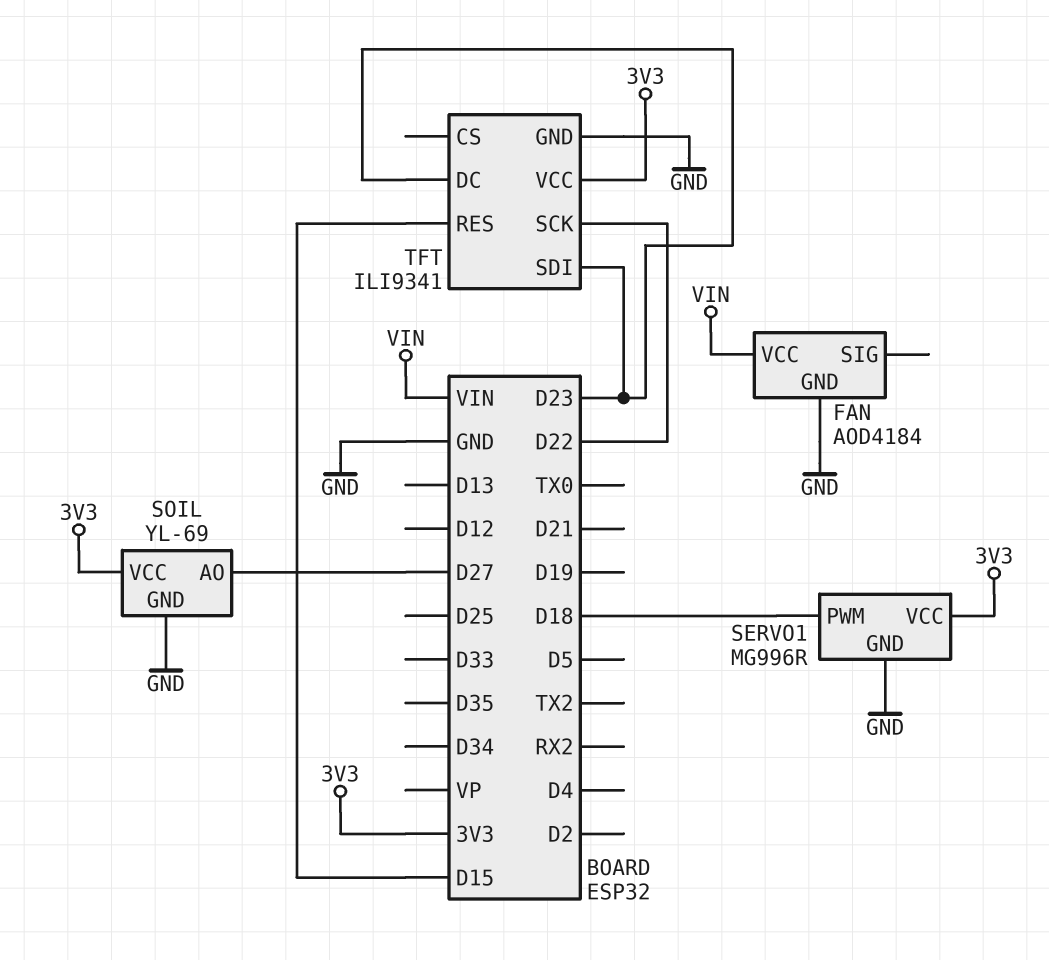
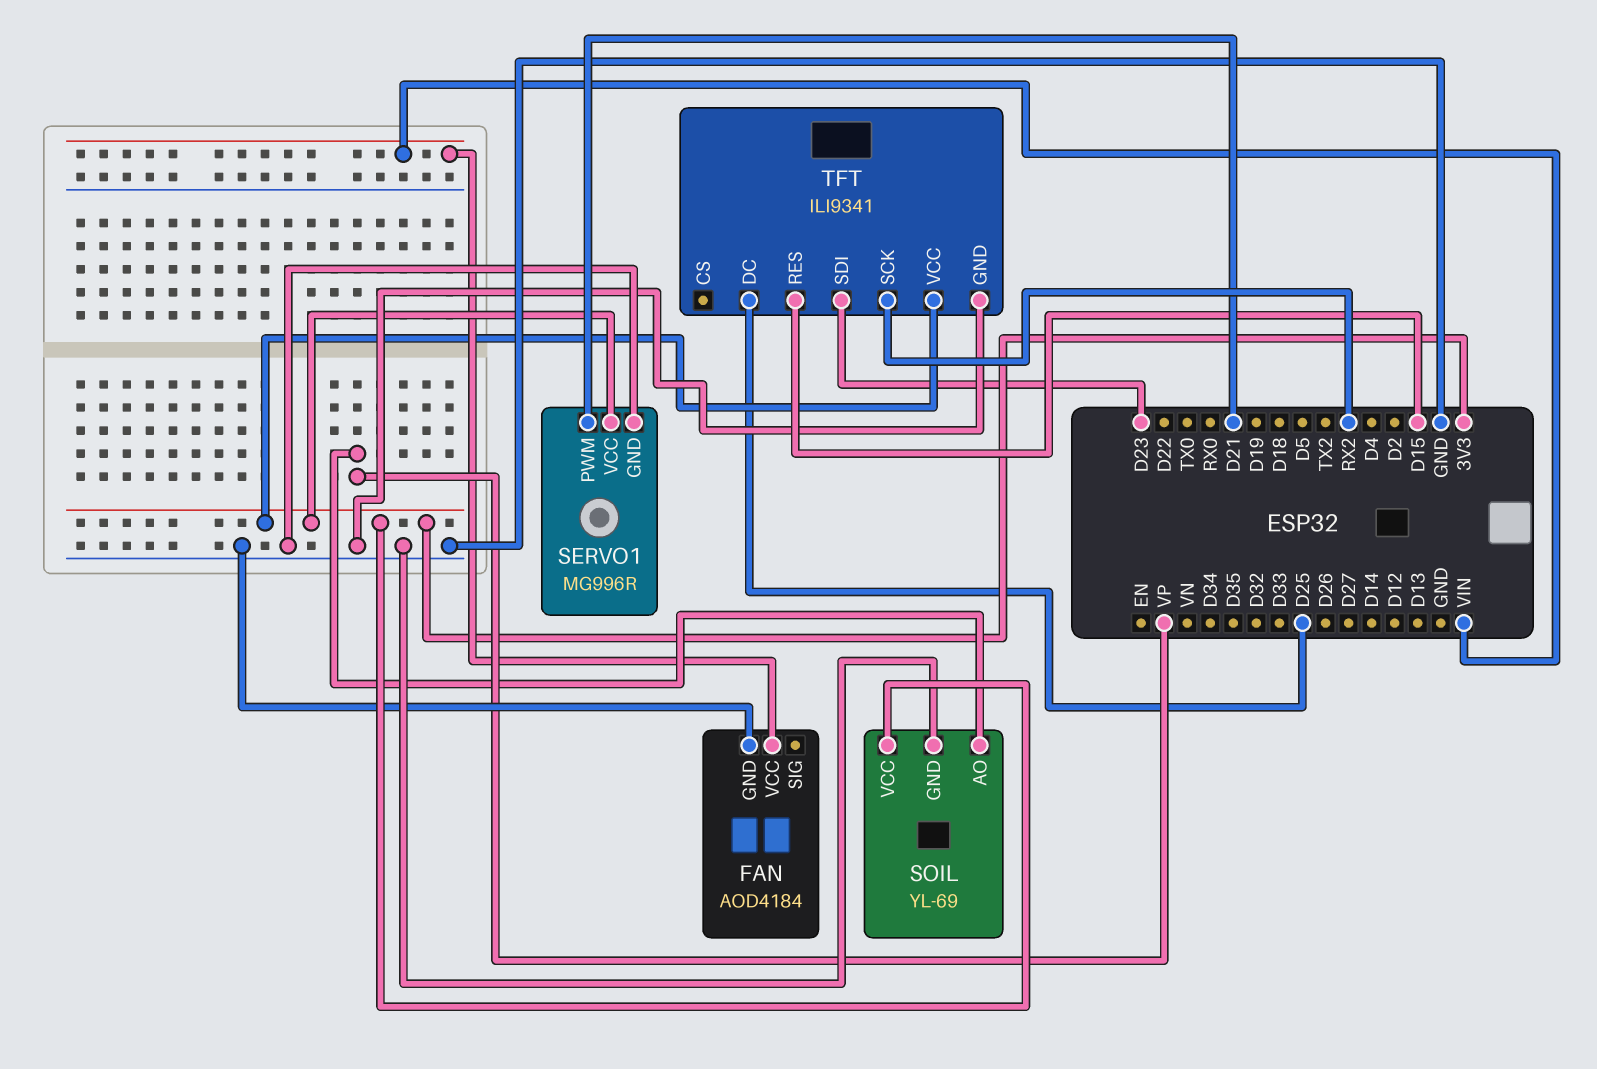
SERVO1 pin PWM: D18 -> D21
SOIL pin AO: D27 -> VP
TFT pin DC: D23 -> D25
TFT pin SCK: D22 -> RX2

